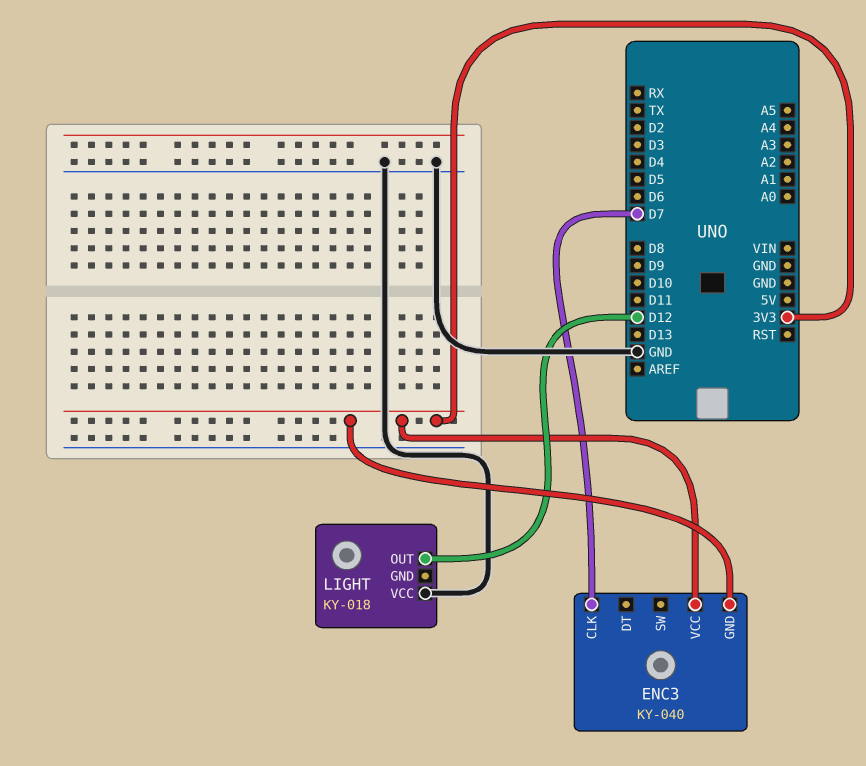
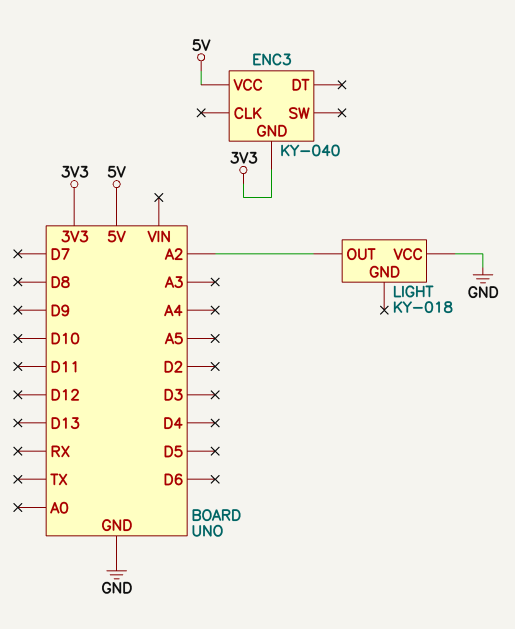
ENC3 pin CLK: D7 -> none
ENC3 pin VCC: 3V3 -> 5V
LIGHT pin OUT: D12 -> A2

